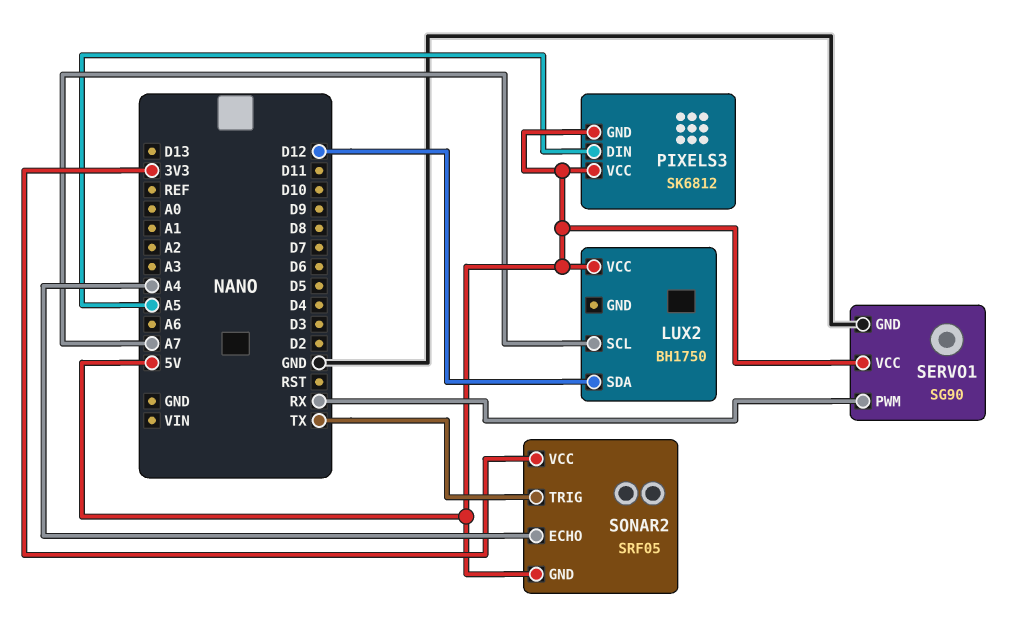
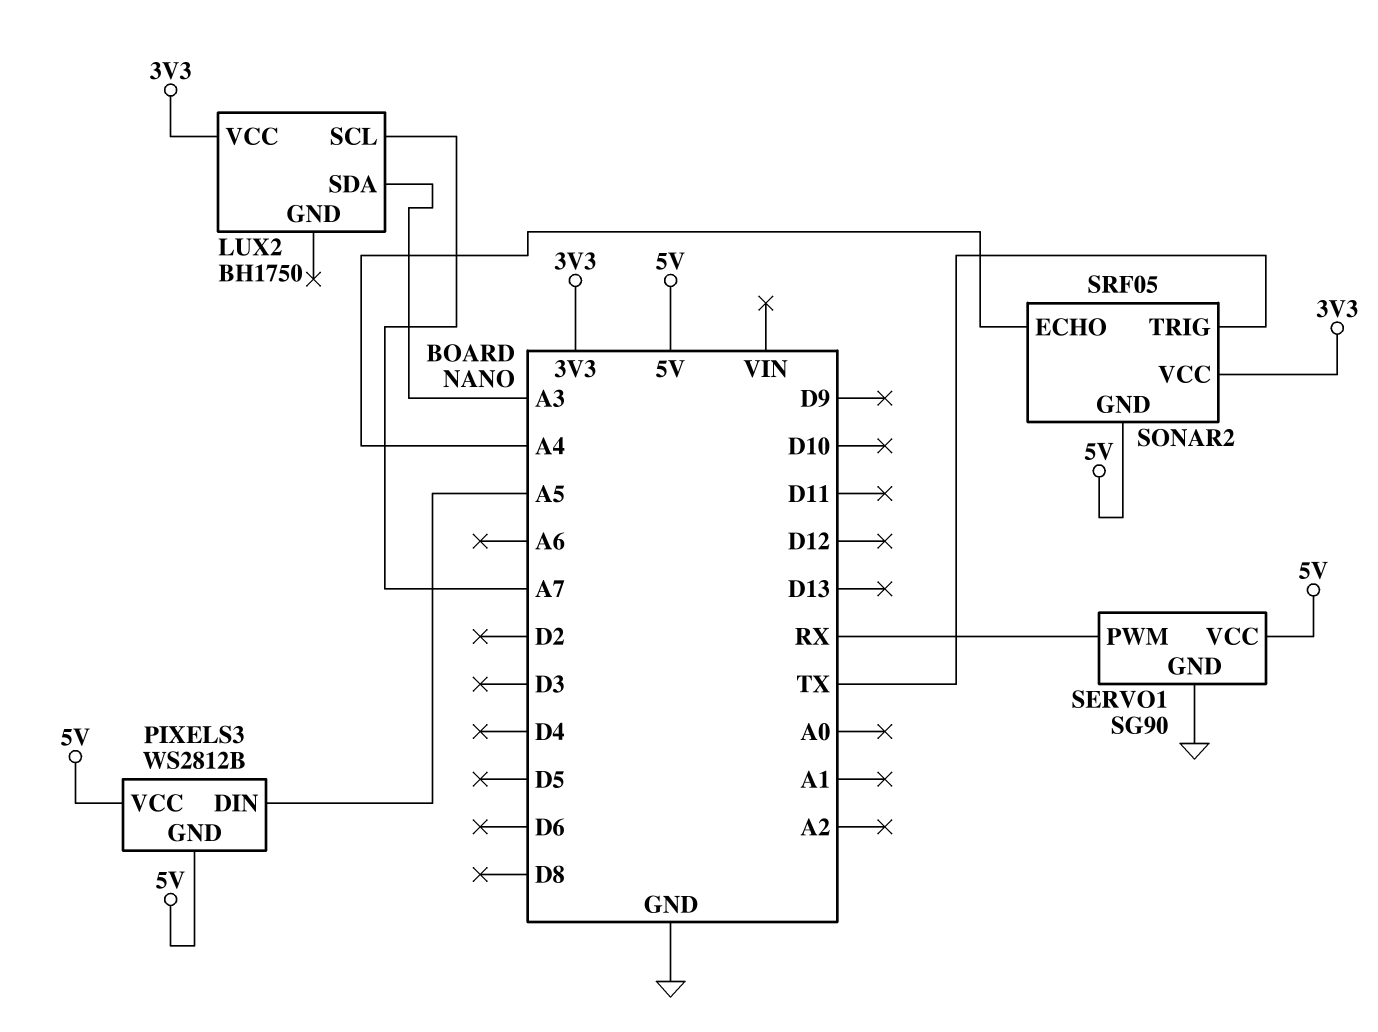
LUX2 pin SDA: D12 -> A3
LUX2 pin VCC: 5V -> 3V3
PIXELS3: SK6812 -> WS2812B

